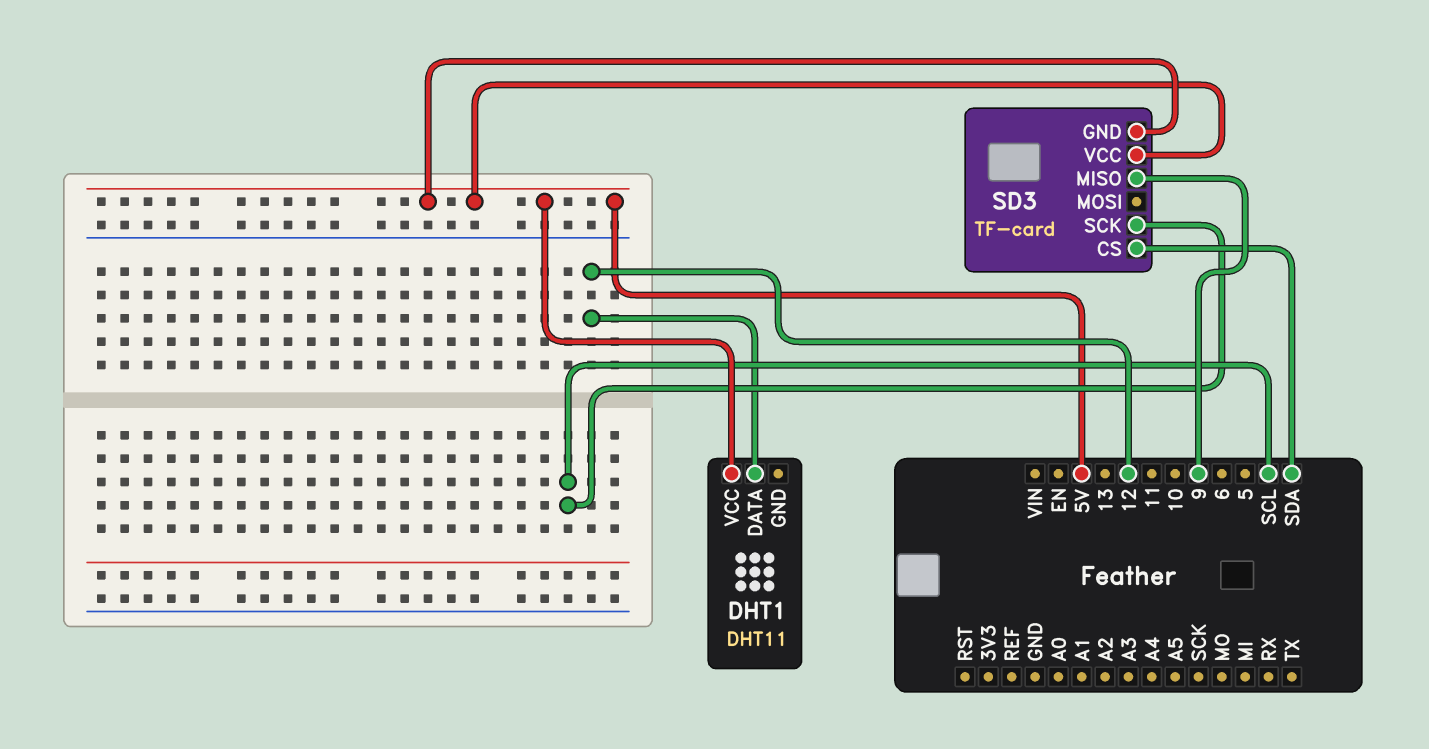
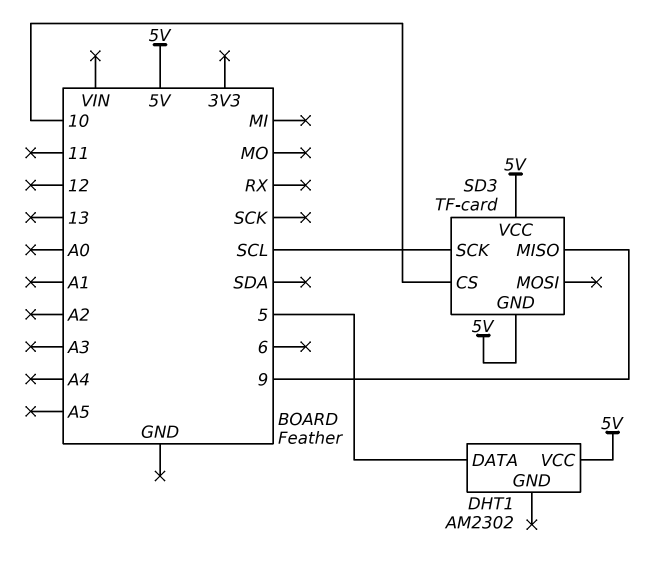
DHT1: DHT11 -> AM2302
DHT1 pin DATA: 12 -> 5
SD3 pin CS: SDA -> 10

